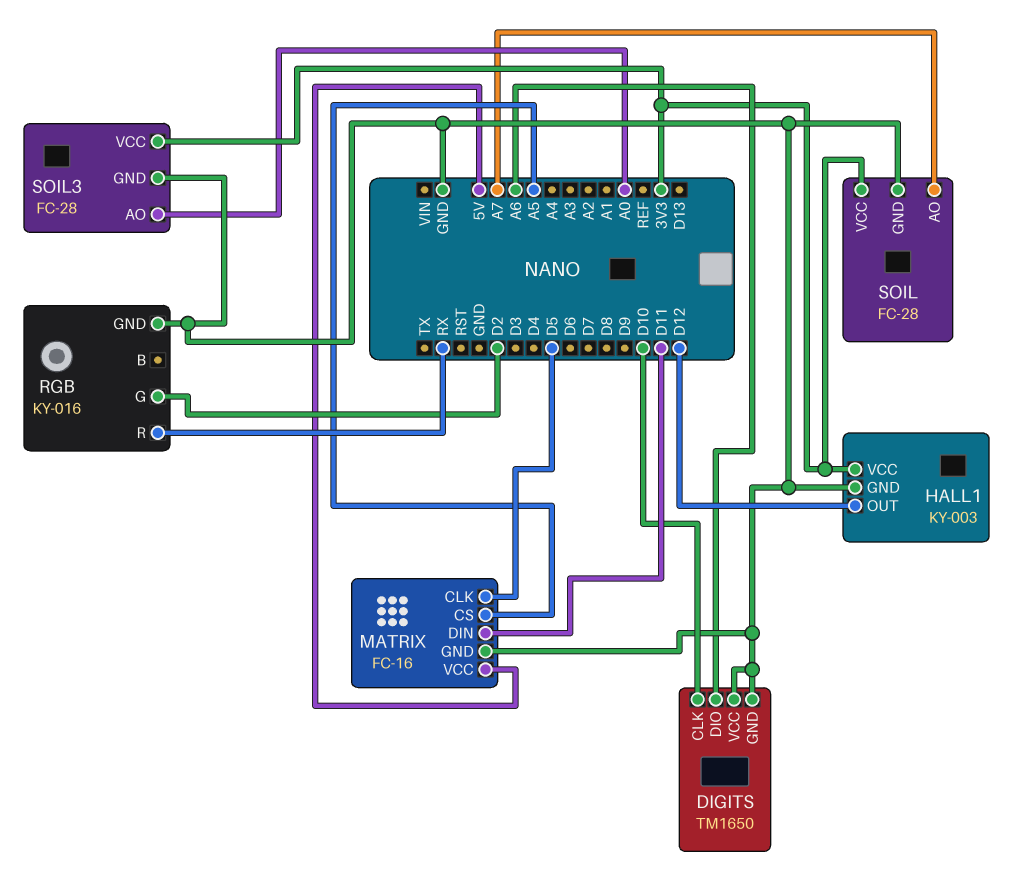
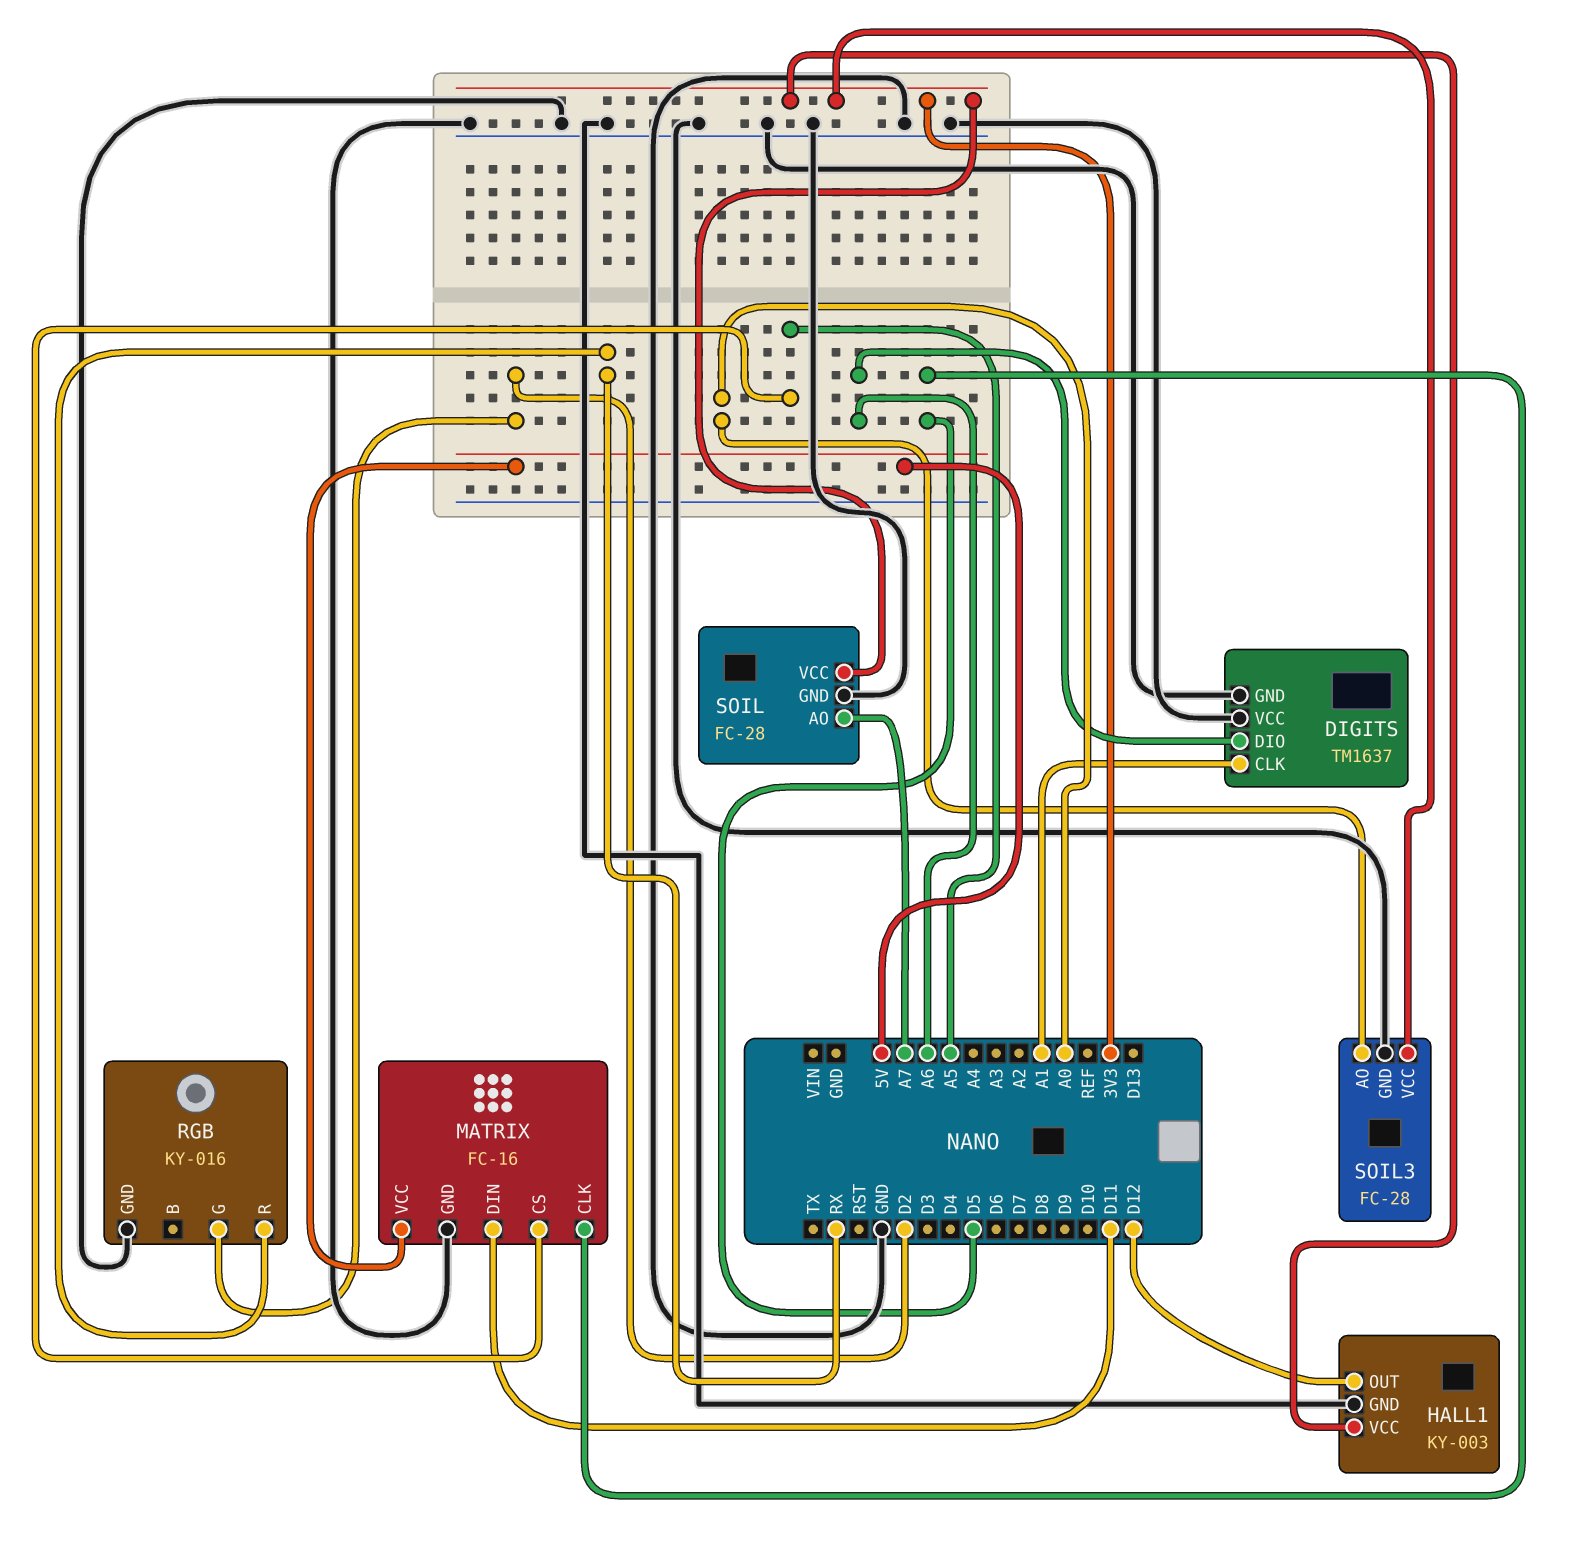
DIGITS: TM1650 -> TM1637
DIGITS pin CLK: D10 -> A1

